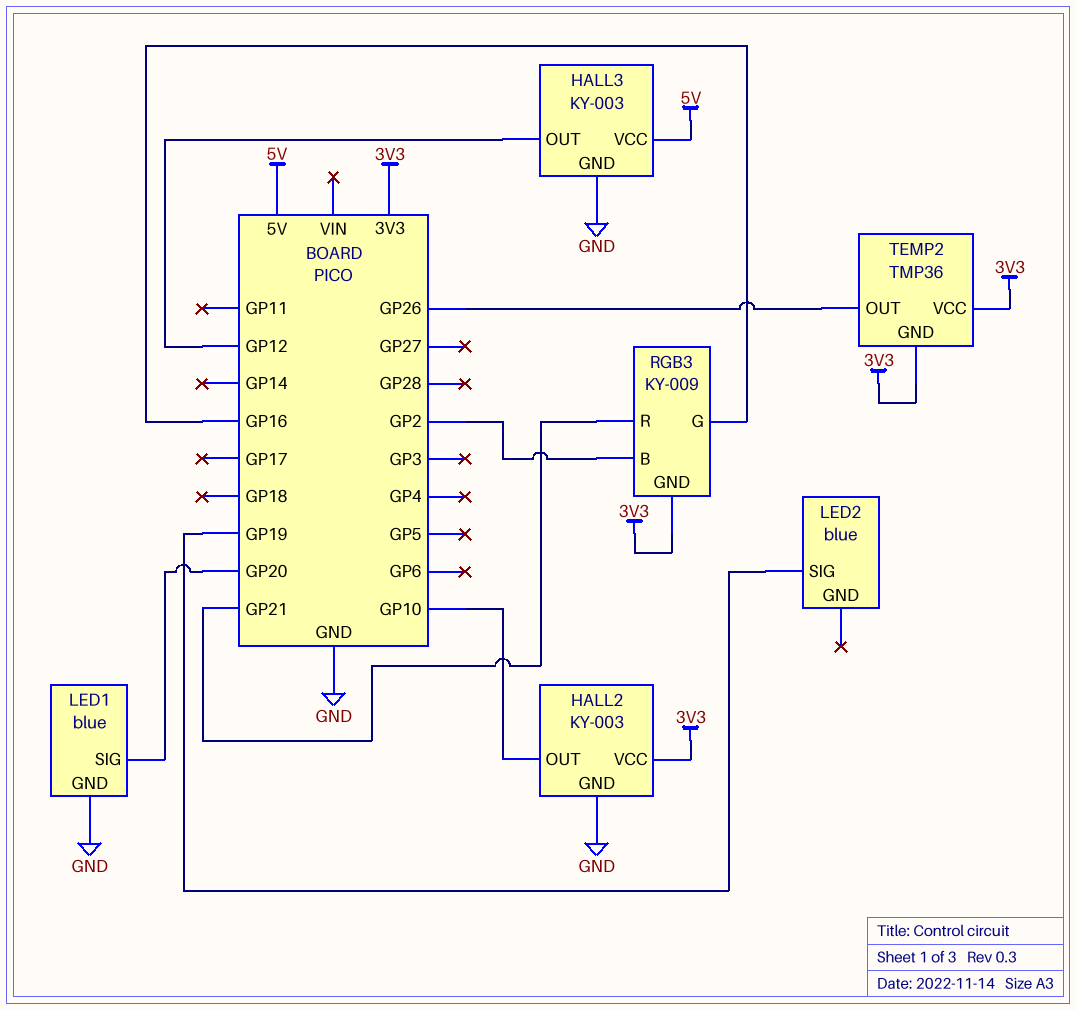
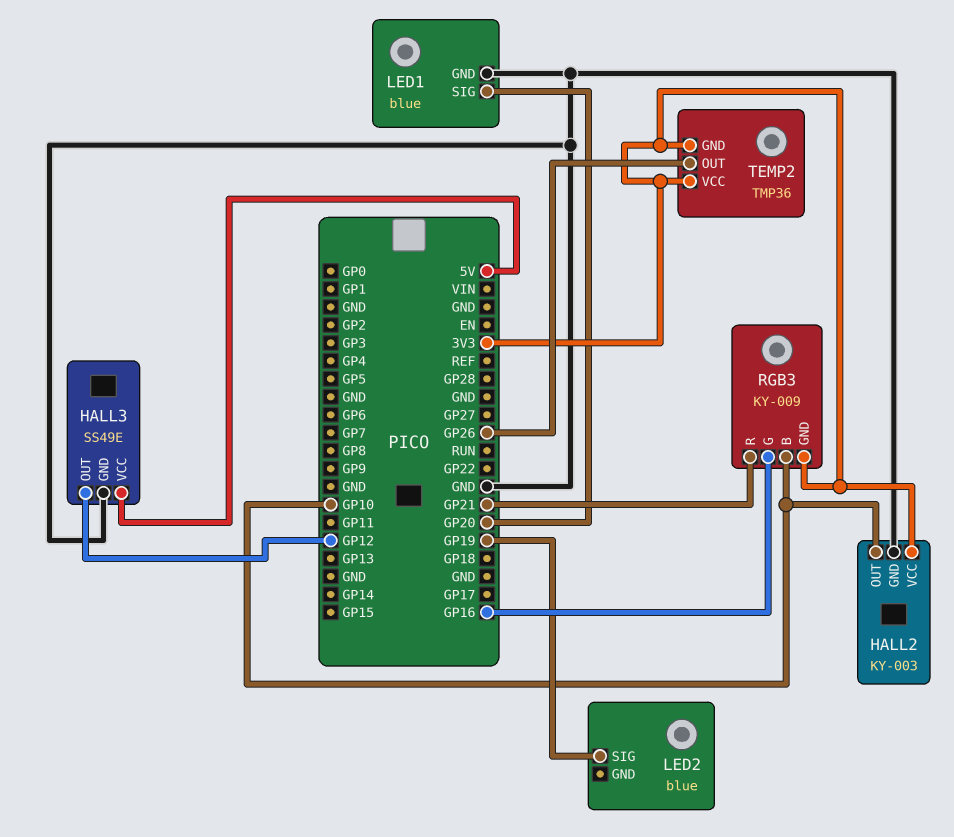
HALL3: KY-003 -> SS49E
RGB3 pin B: GP2 -> GP10

